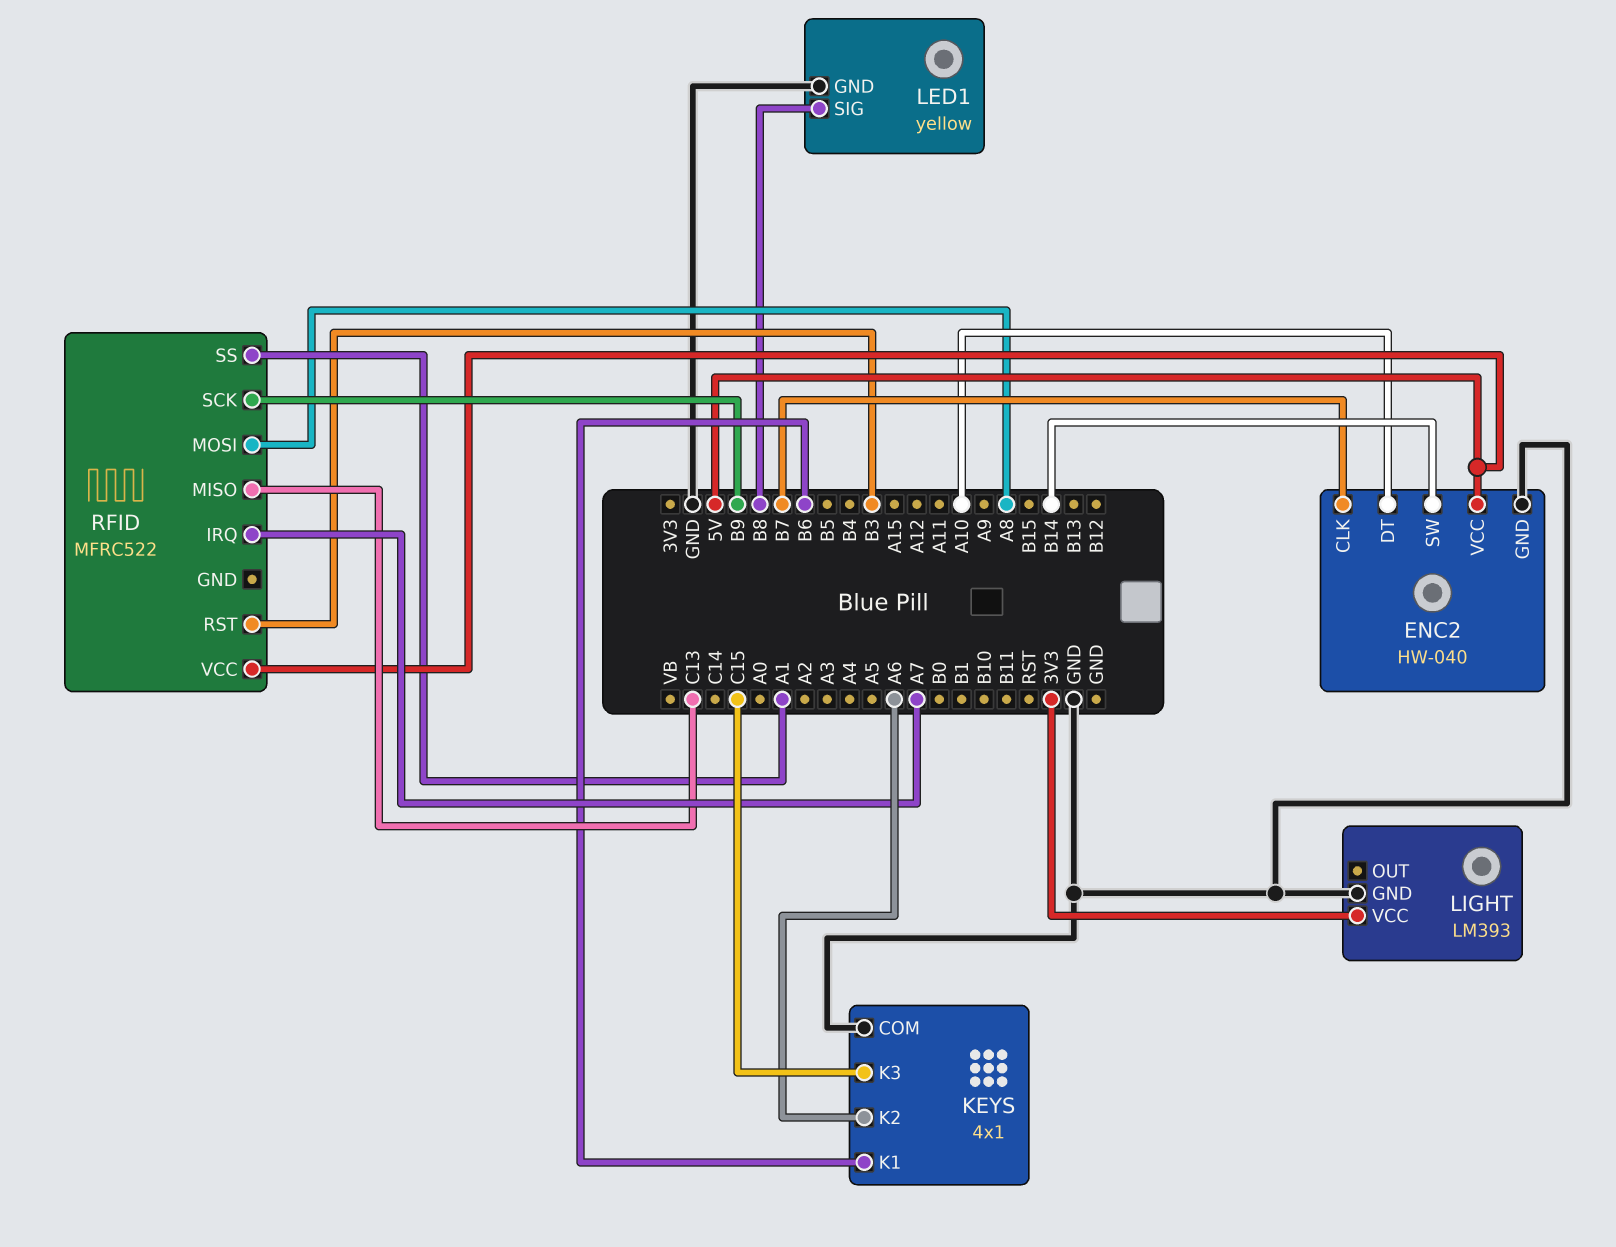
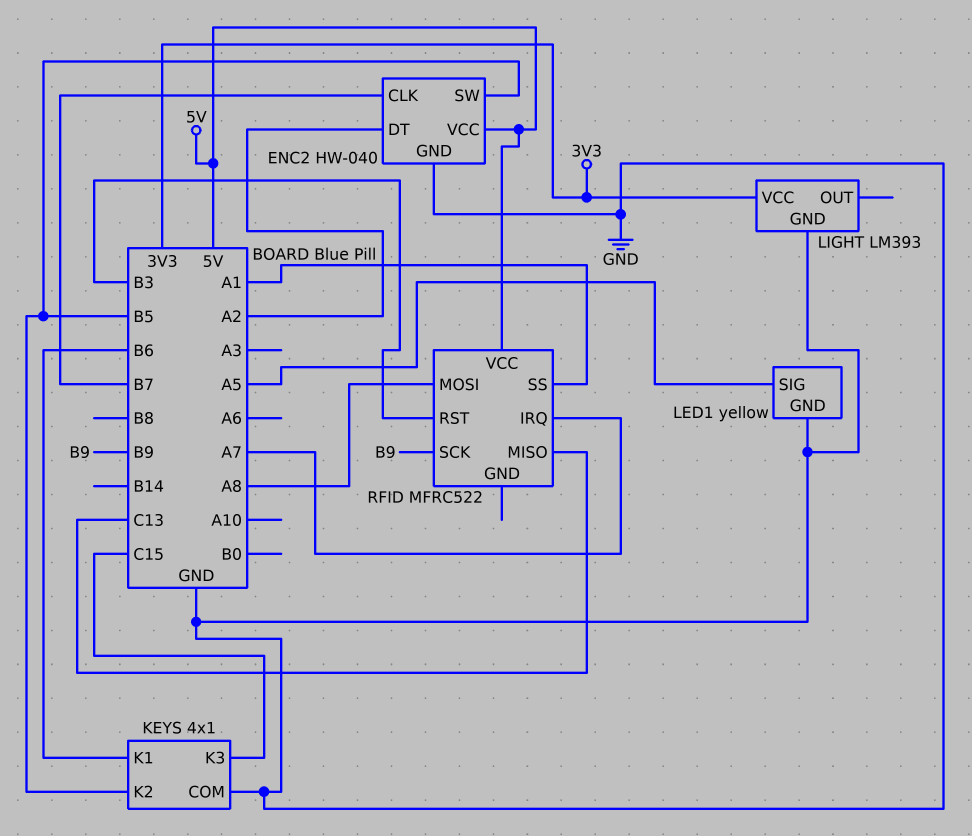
ENC2 pin DT: A10 -> A2
ENC2 pin SW: B14 -> B5
KEYS pin K2: A6 -> B5
LED1 pin SIG: B8 -> A5

